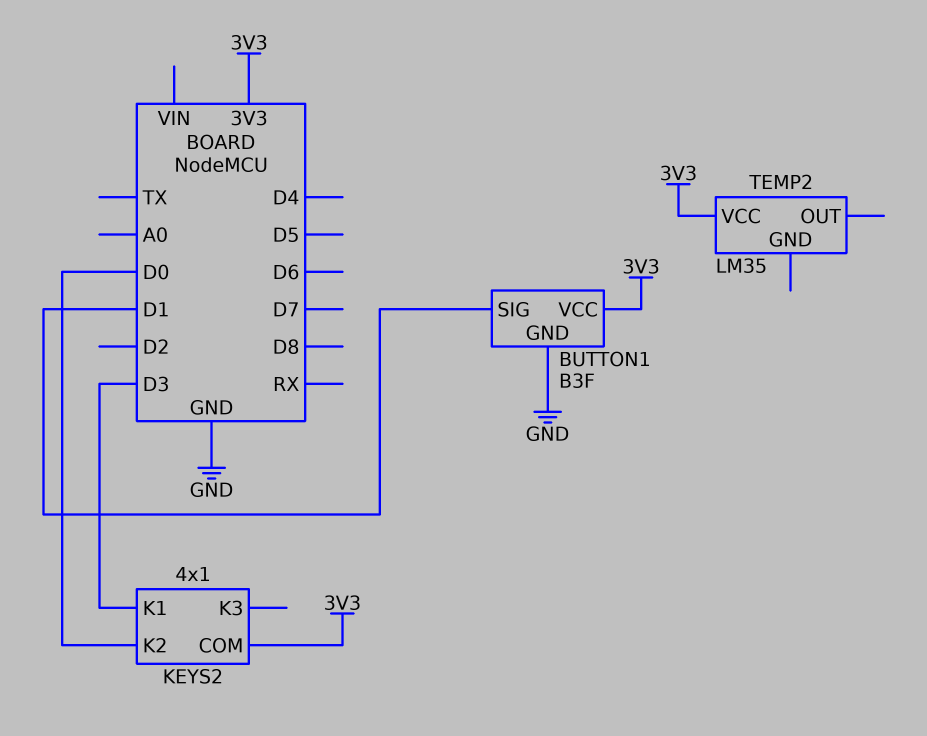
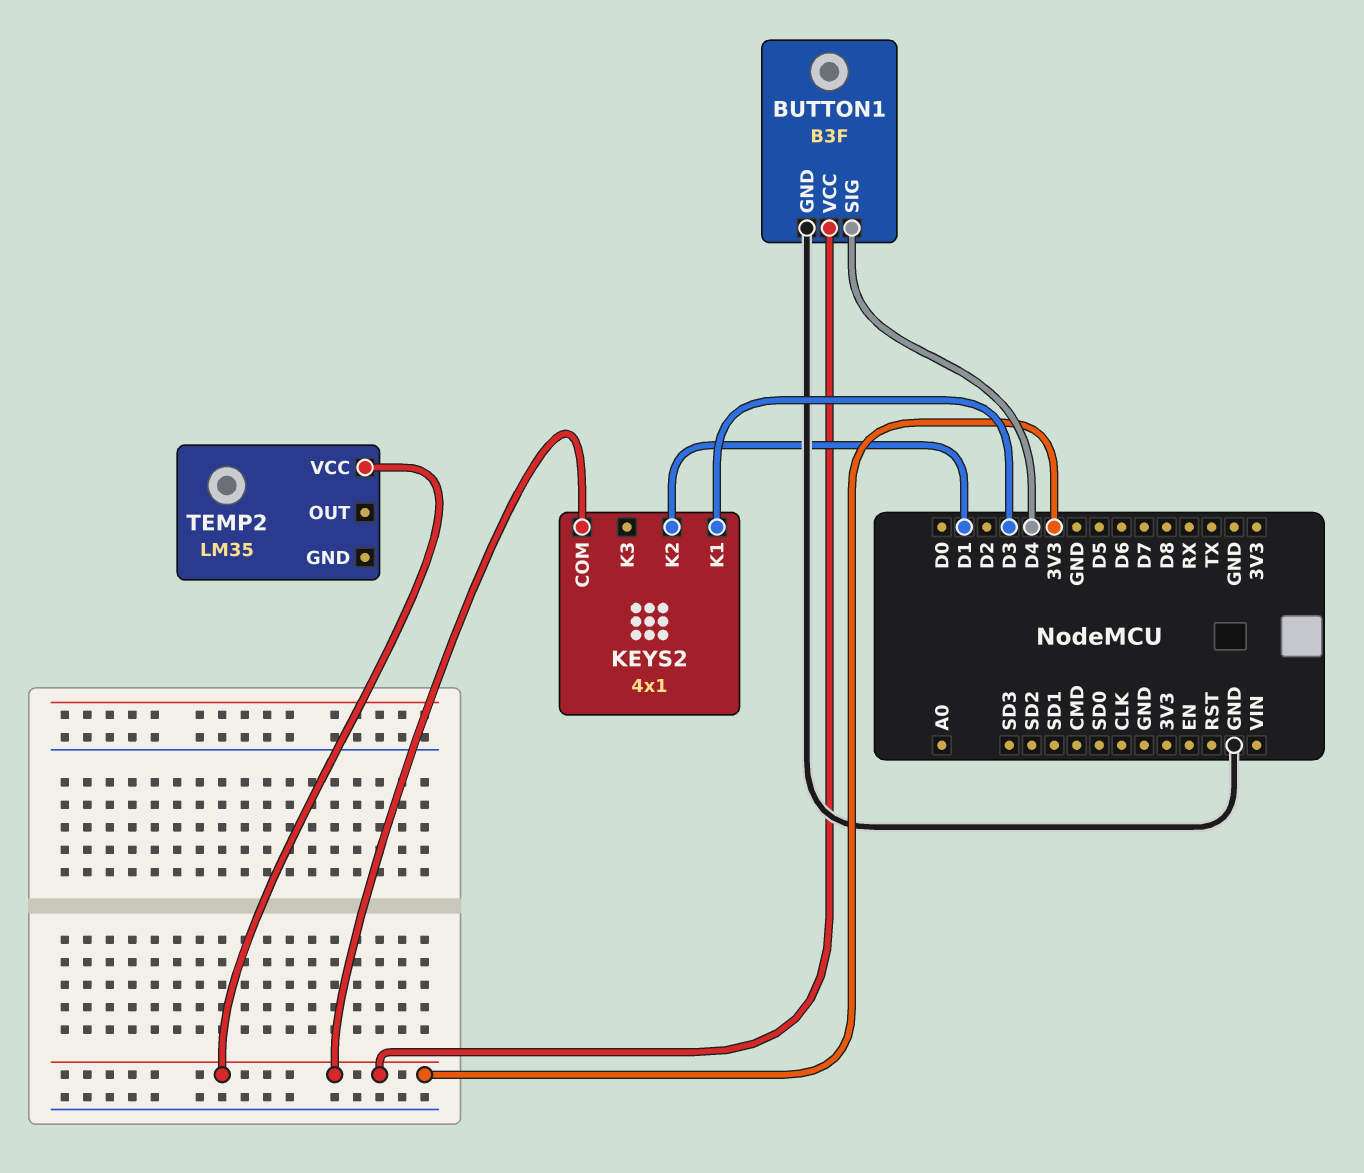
BUTTON1 pin SIG: D1 -> D4
KEYS2 pin K2: D0 -> D1

